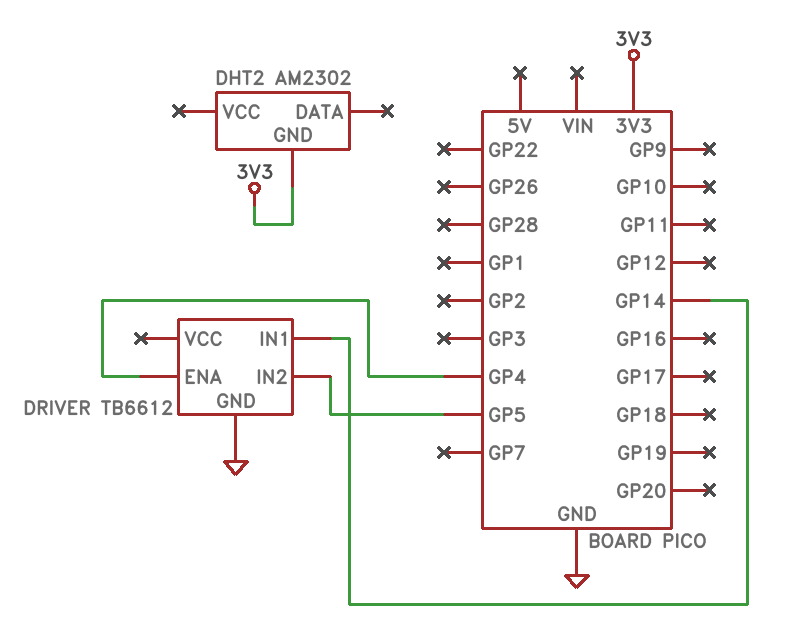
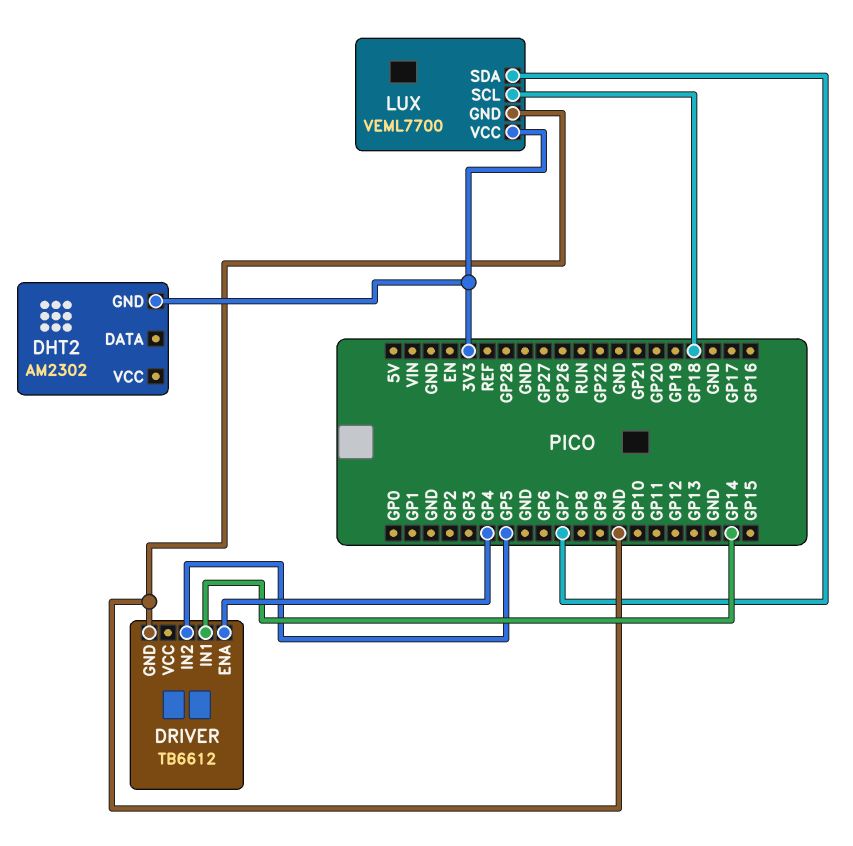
LUX: none -> VEML7700
LUX pin GND: none -> GND
LUX pin SCL: none -> GP18
LUX pin SDA: none -> GP7
LUX pin VCC: none -> 3V3

